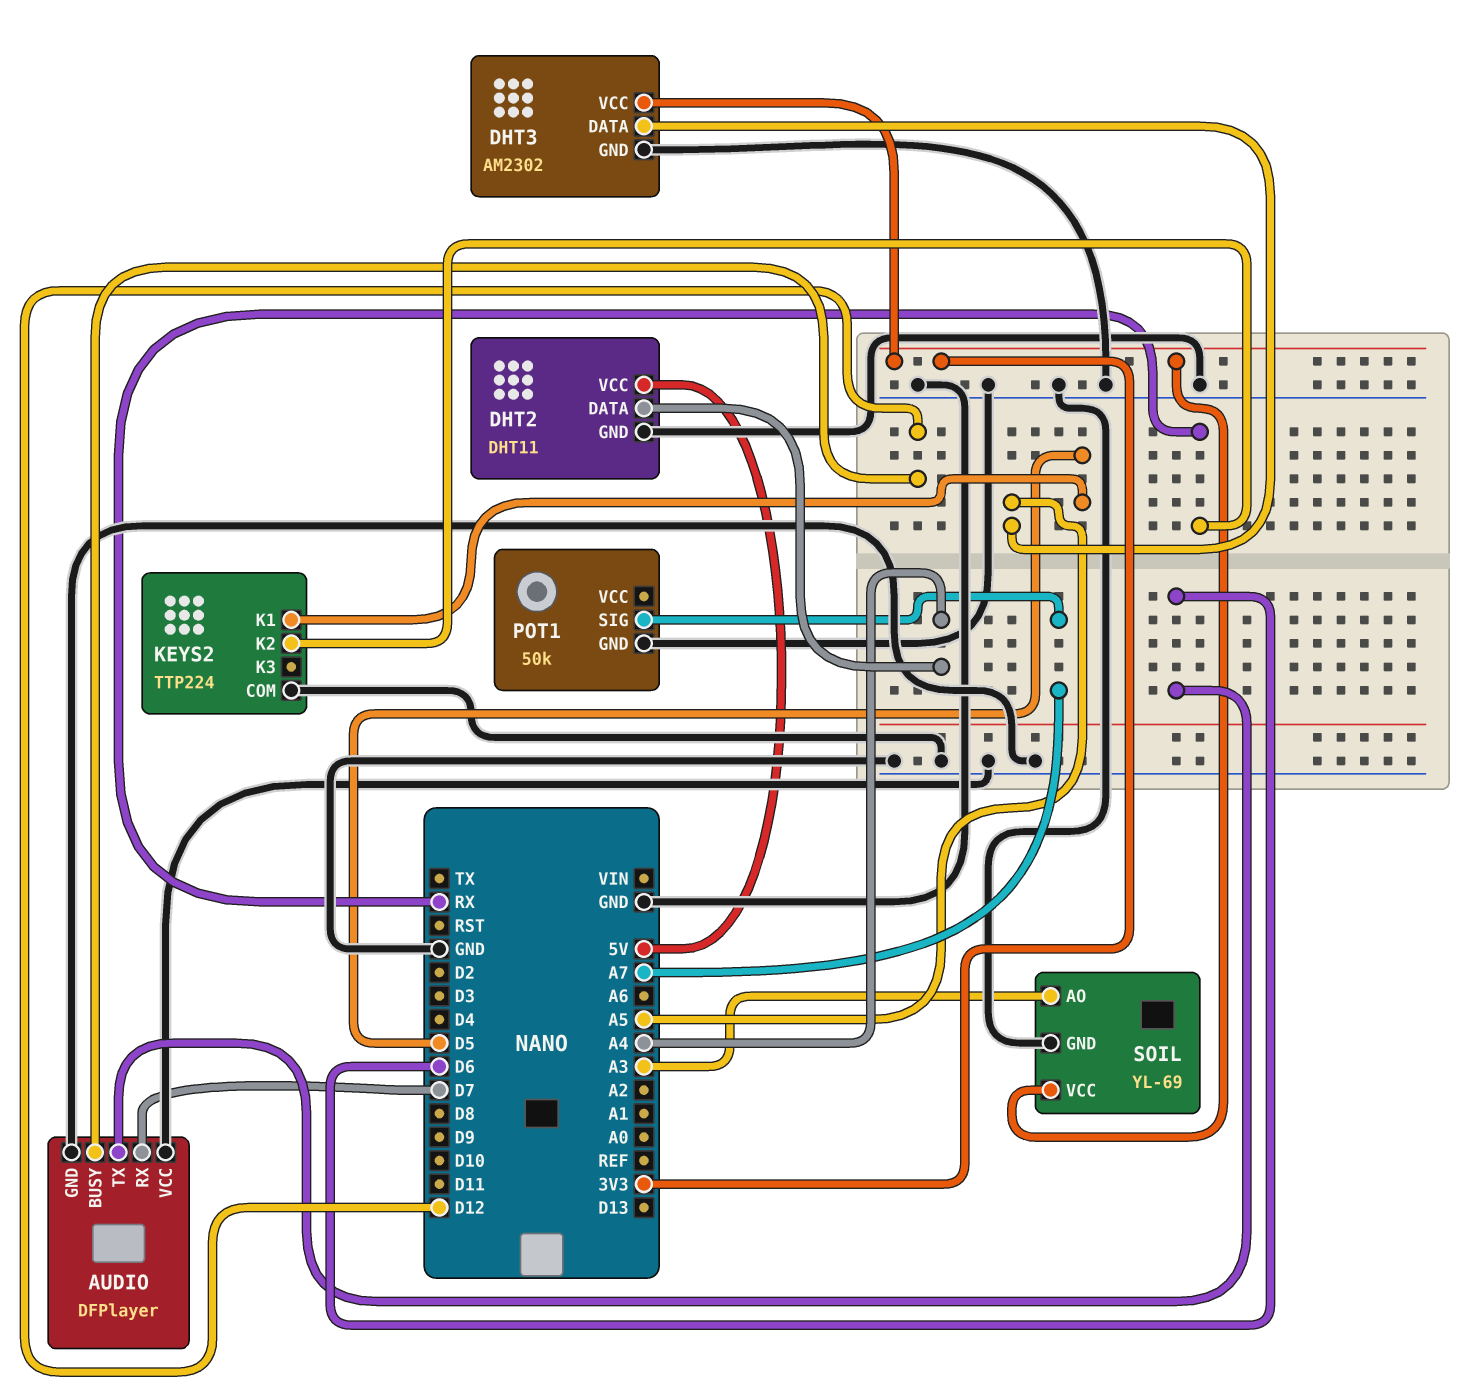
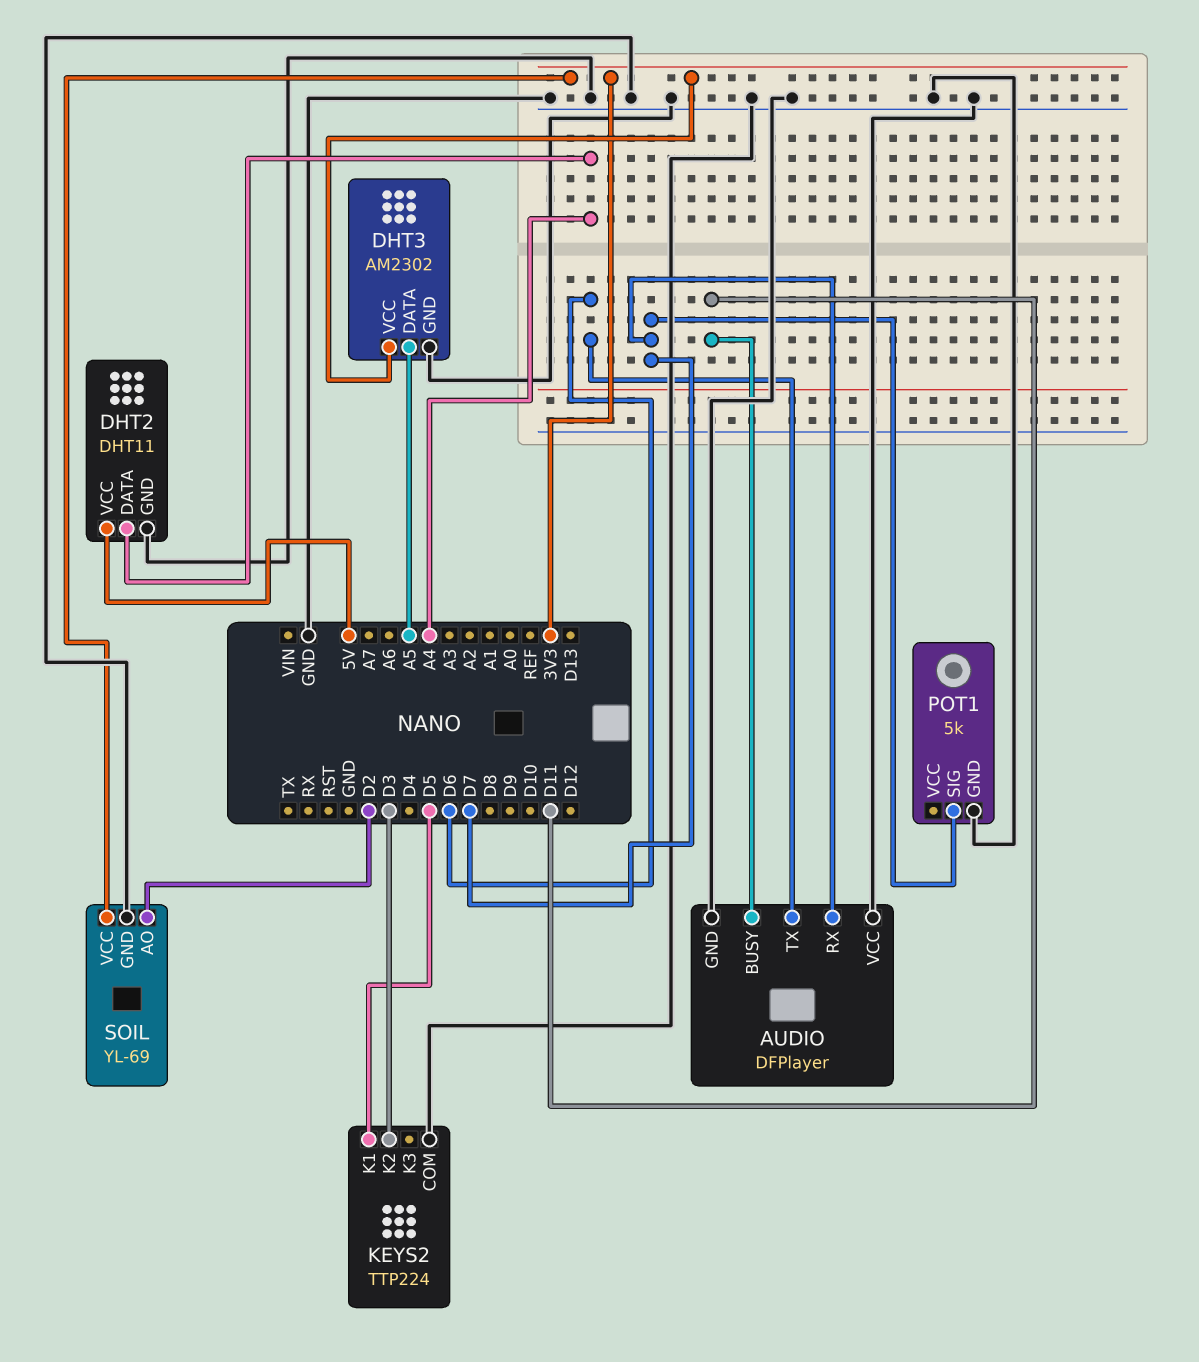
AUDIO pin BUSY: D12 -> D11
KEYS2 pin K2: RX -> D3
POT1: 50k -> 5k
POT1 pin SIG: A7 -> D7
SOIL pin AO: A3 -> D2

